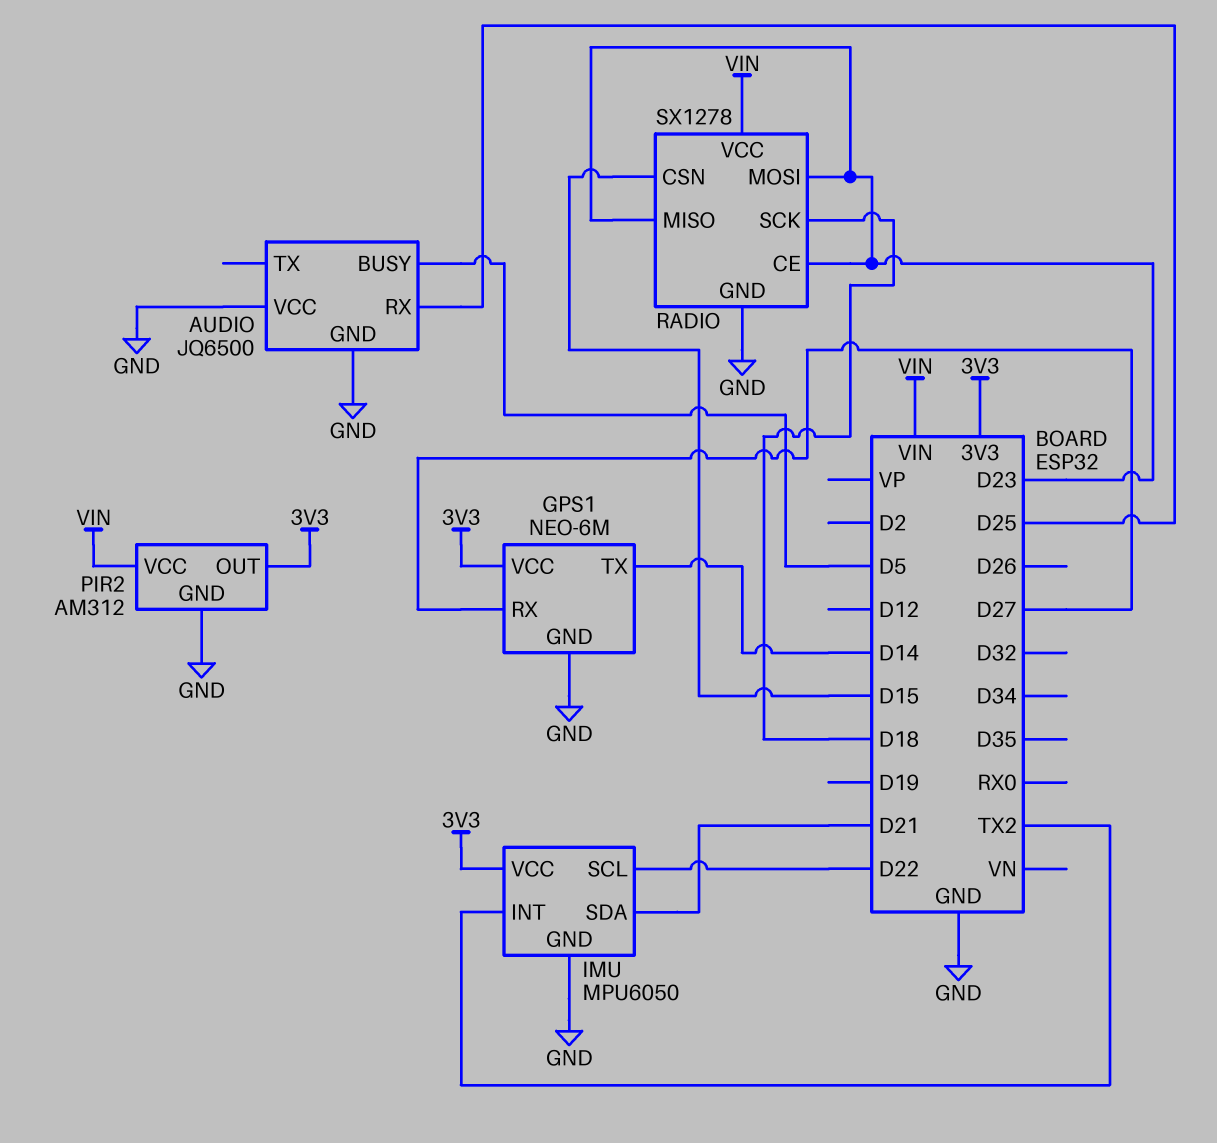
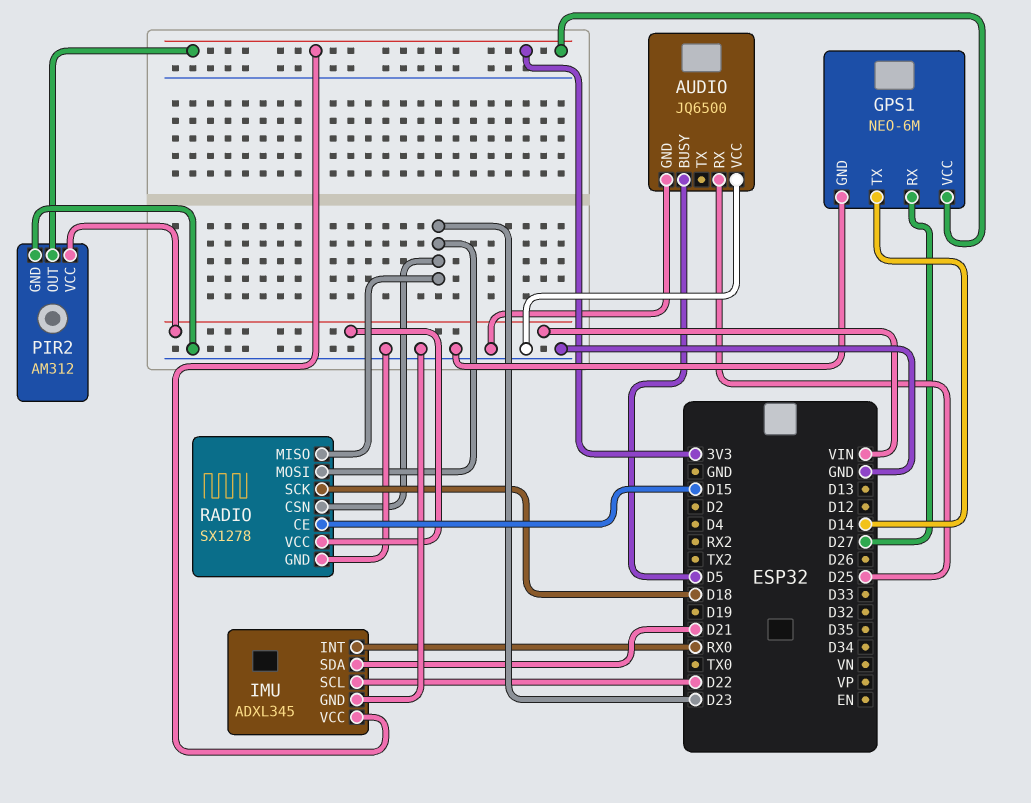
IMU: MPU6050 -> ADXL345
IMU pin INT: TX2 -> RX0
RADIO pin CE: D23 -> D15
RADIO pin CSN: D15 -> D23

